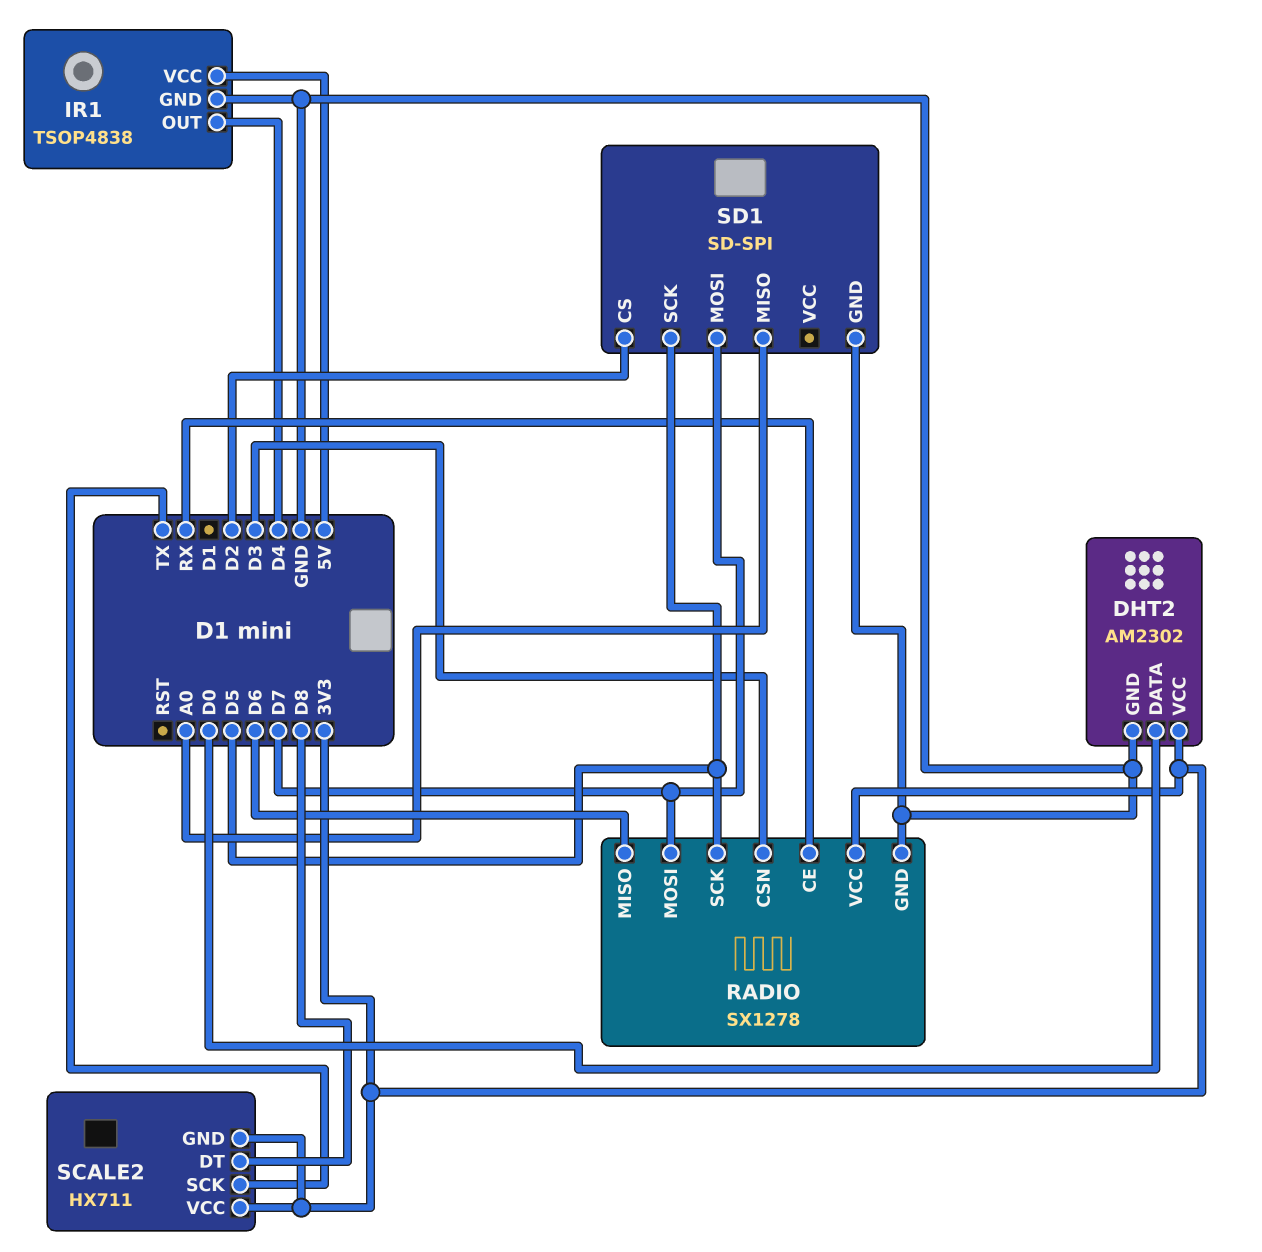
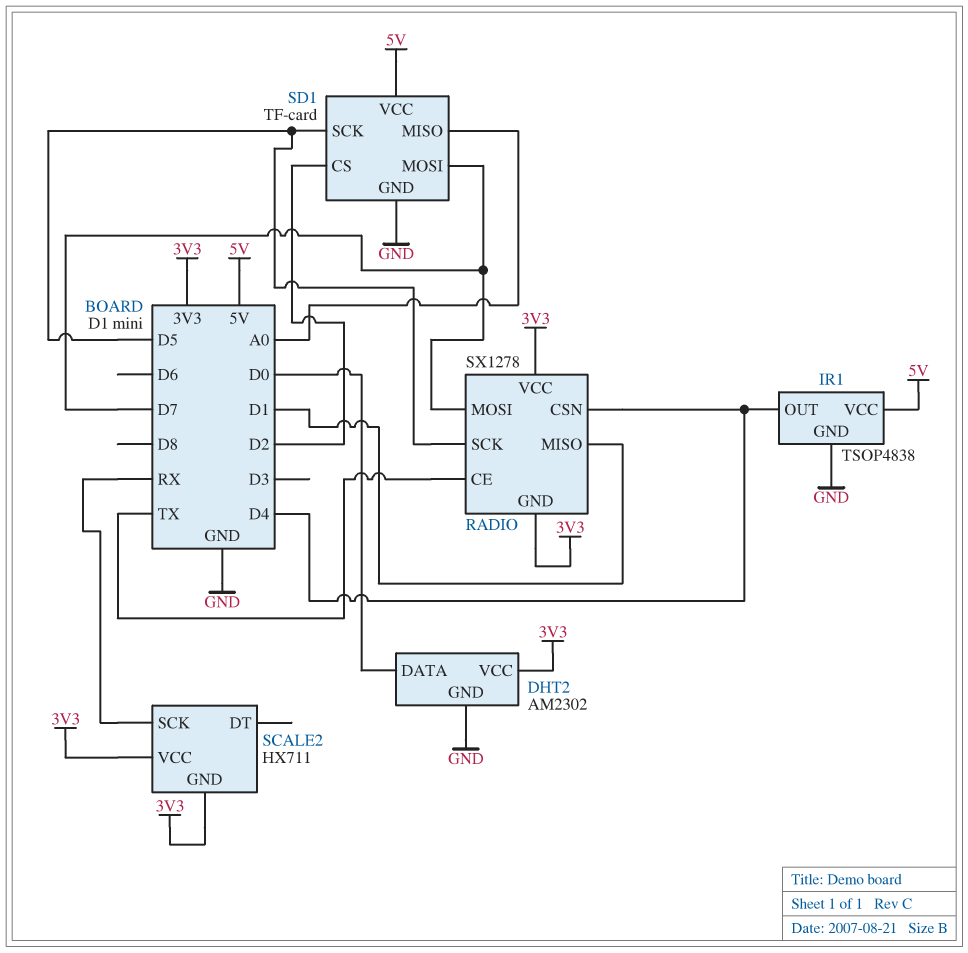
RADIO pin CE: RX -> TX
RADIO pin CSN: D3 -> D4
RADIO pin GND: GND -> 3V3
RADIO pin MISO: D6 -> D1
SCALE2 pin DT: D8 -> none
SCALE2 pin SCK: TX -> RX
SD1: SD-SPI -> TF-card
SD1 pin VCC: none -> 5V

